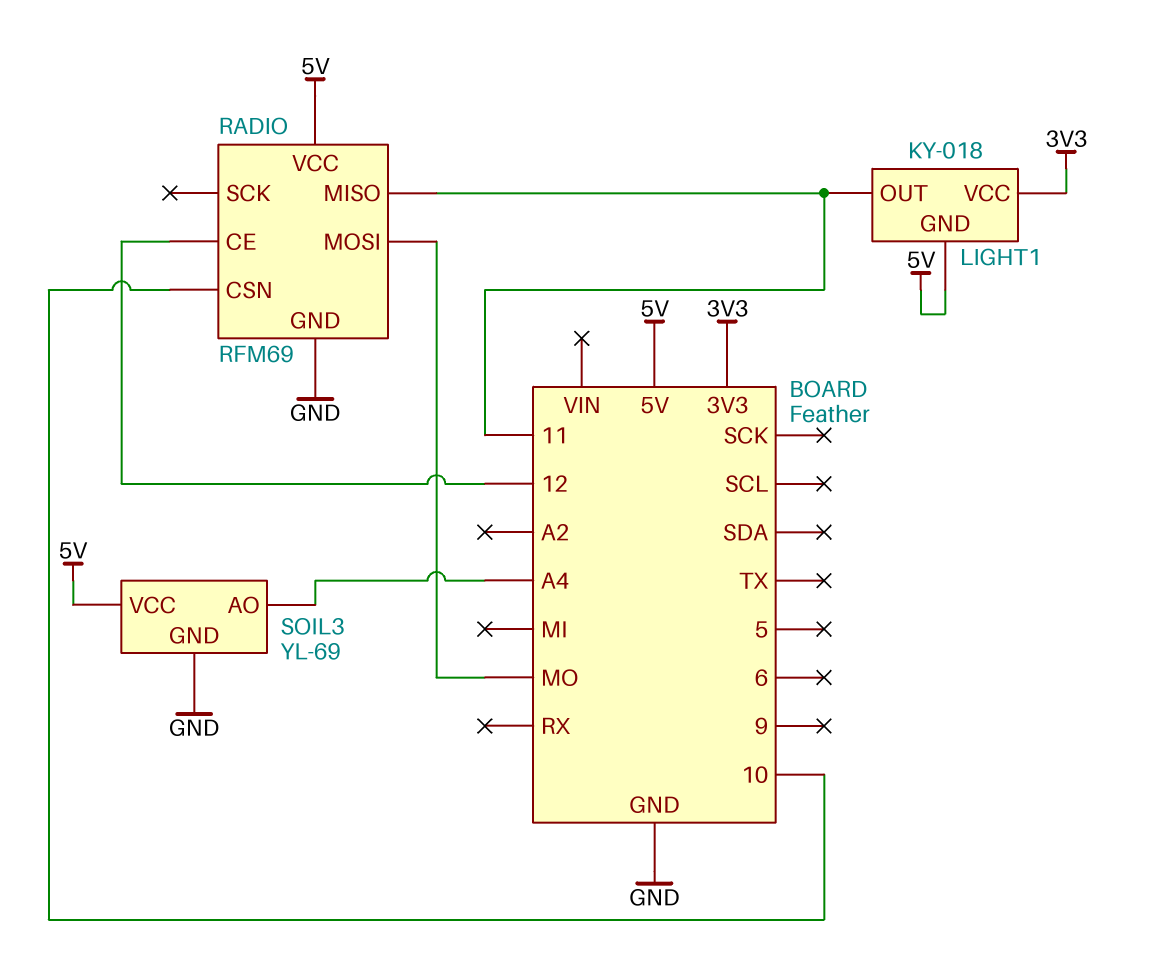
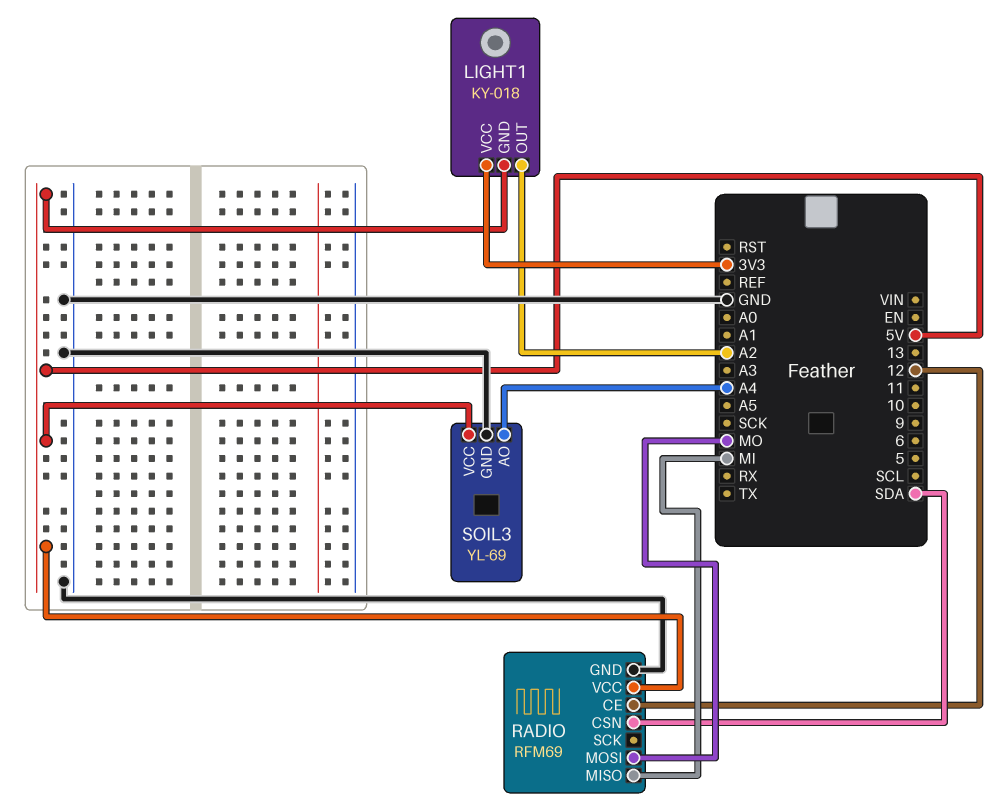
LIGHT1 pin OUT: 11 -> A2
RADIO pin CSN: 10 -> SDA
RADIO pin MISO: 11 -> MI

